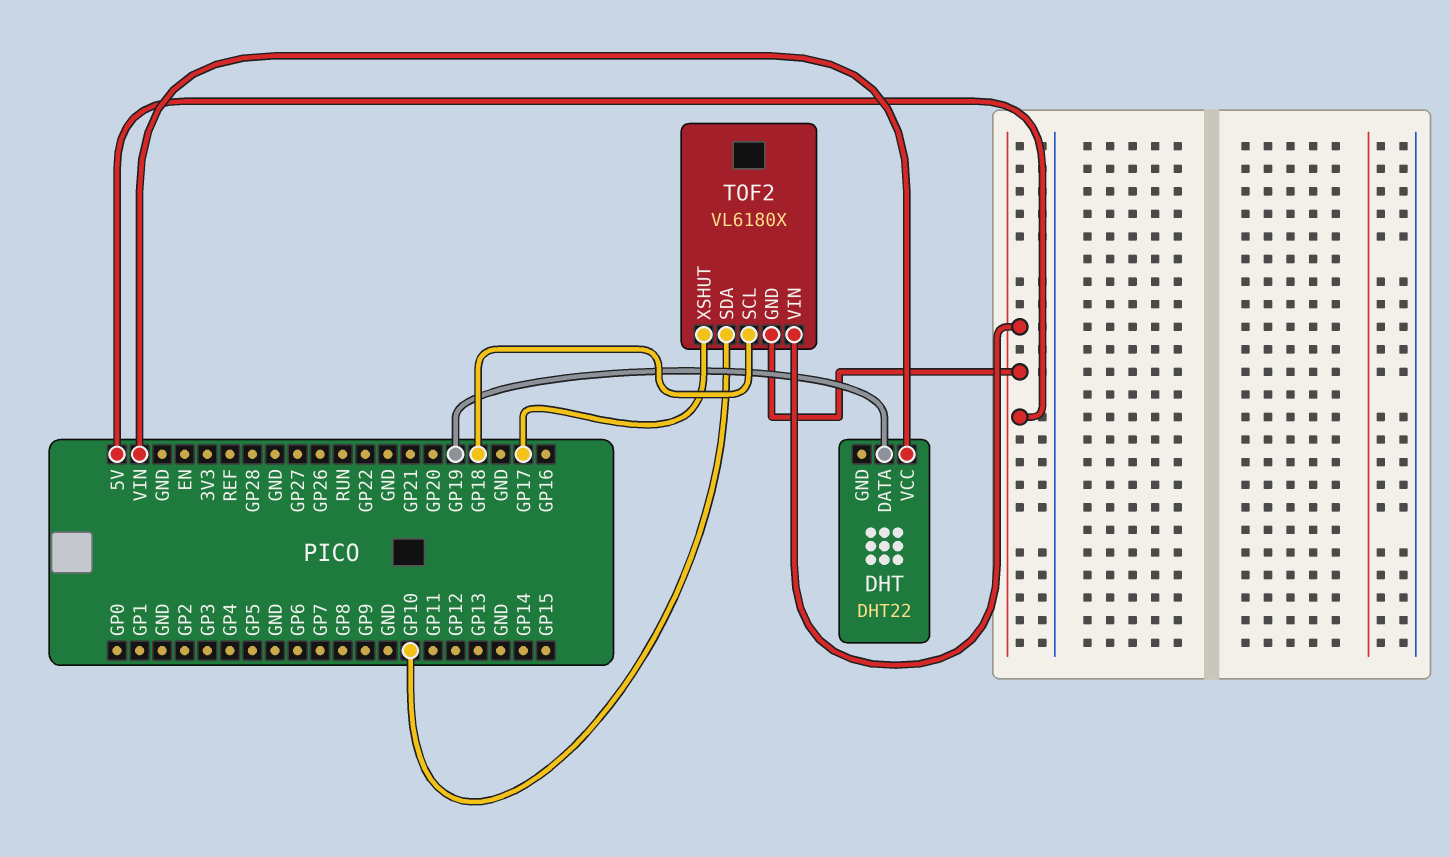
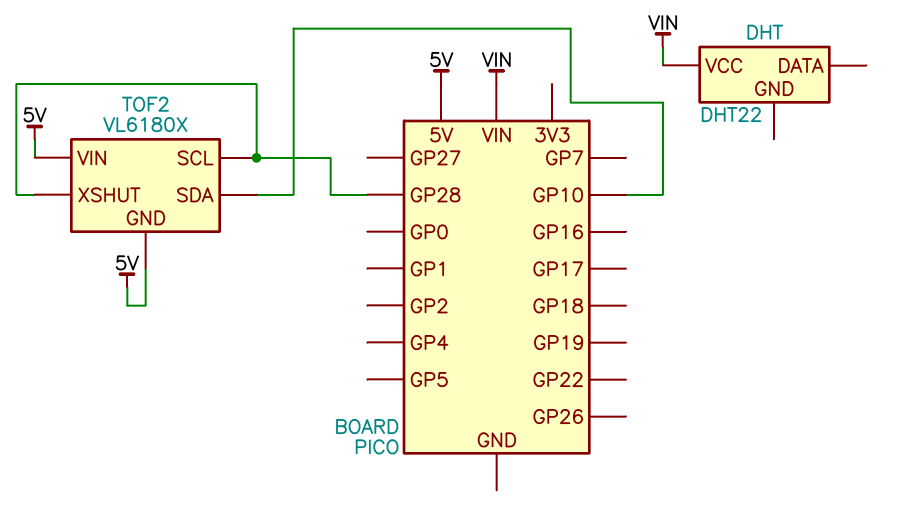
DHT pin DATA: GP19 -> none
TOF2 pin SCL: GP18 -> GP28
TOF2 pin XSHUT: GP17 -> GP28

